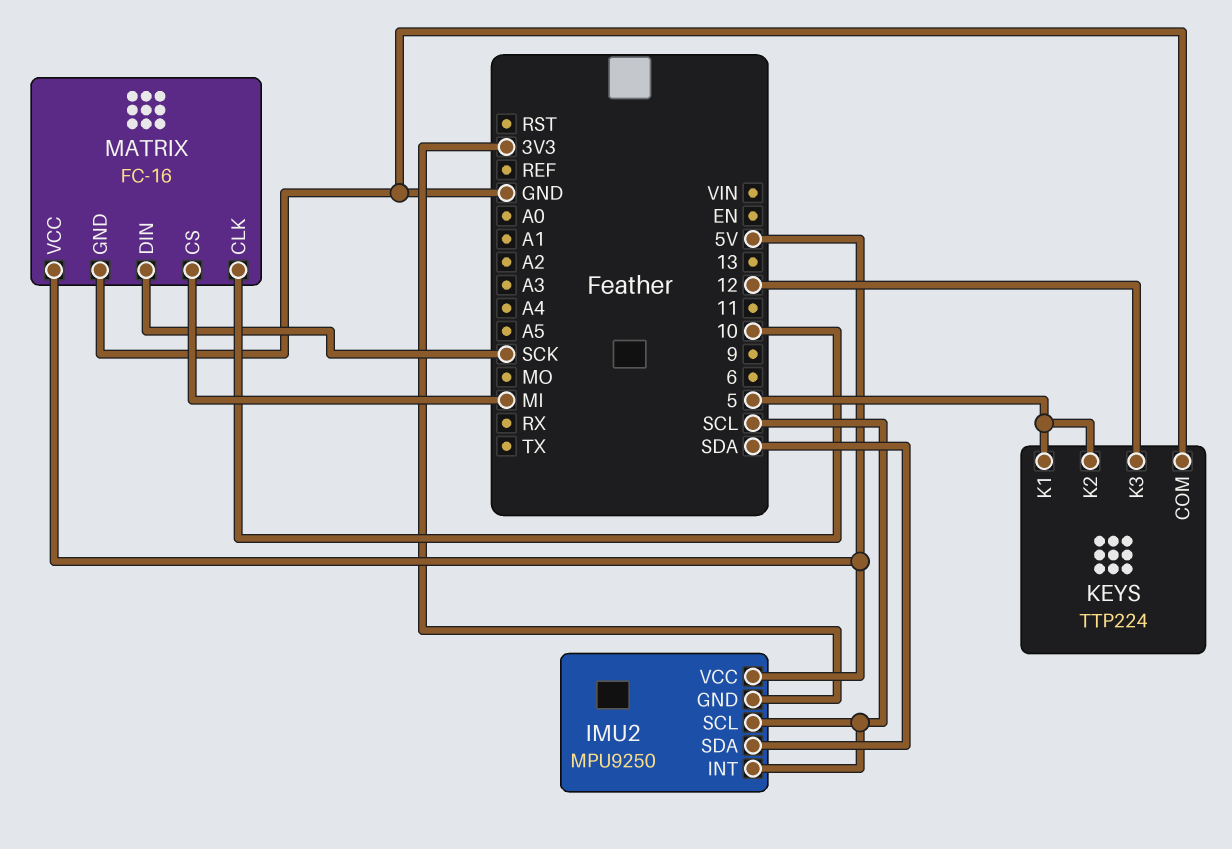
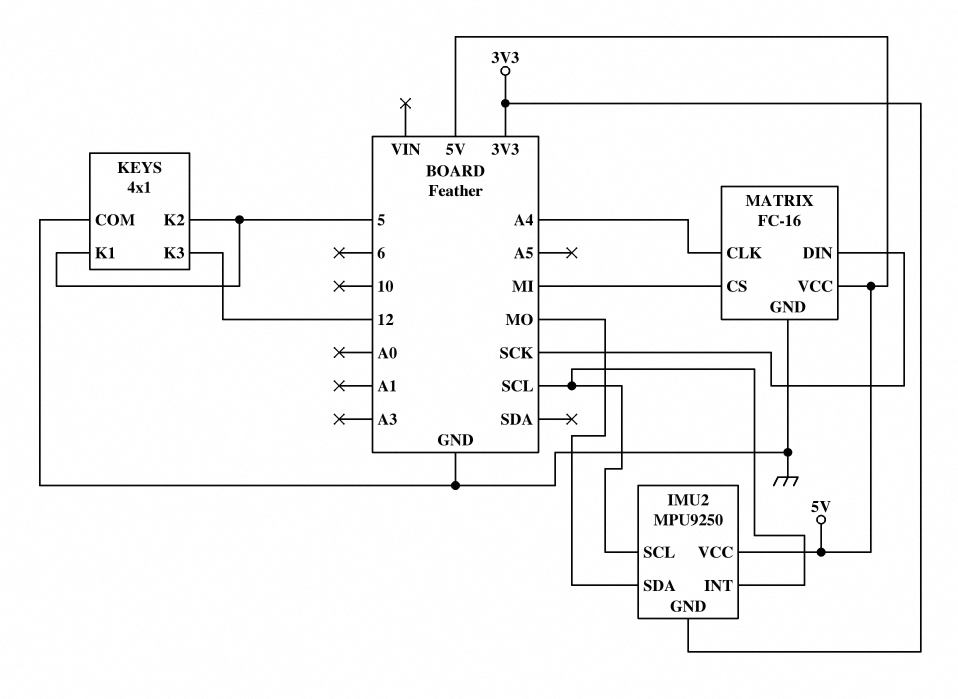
IMU2 pin SDA: SDA -> MO
KEYS: TTP224 -> 4x1
MATRIX pin CLK: 10 -> A4

